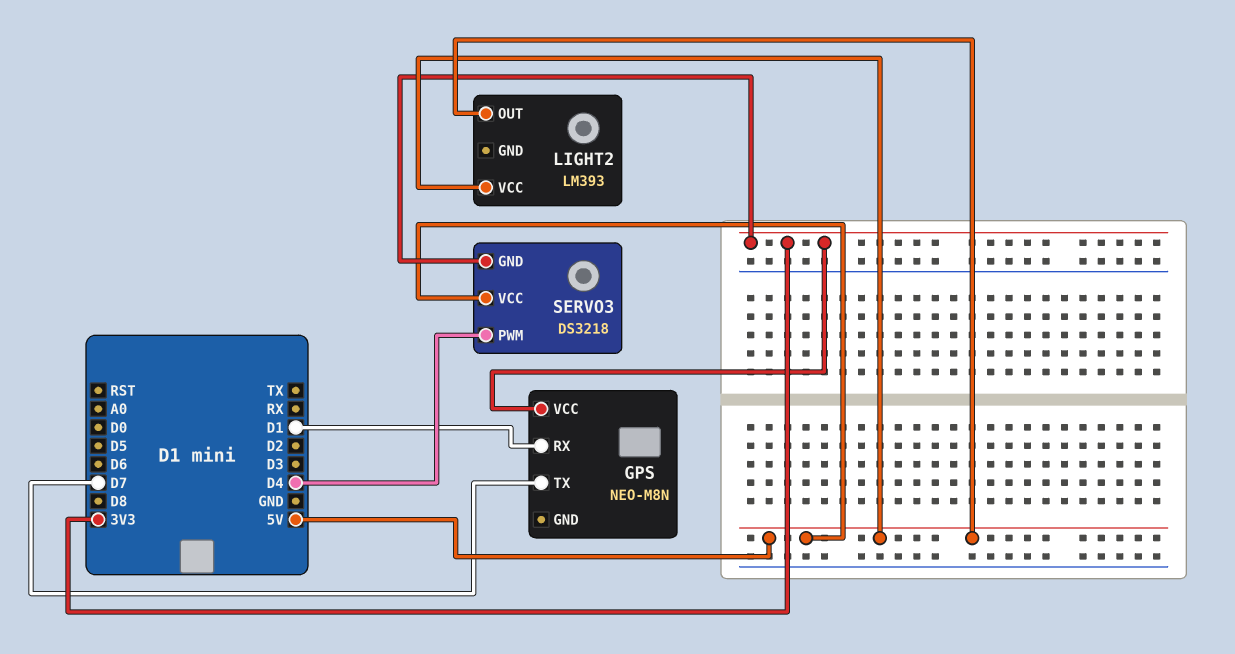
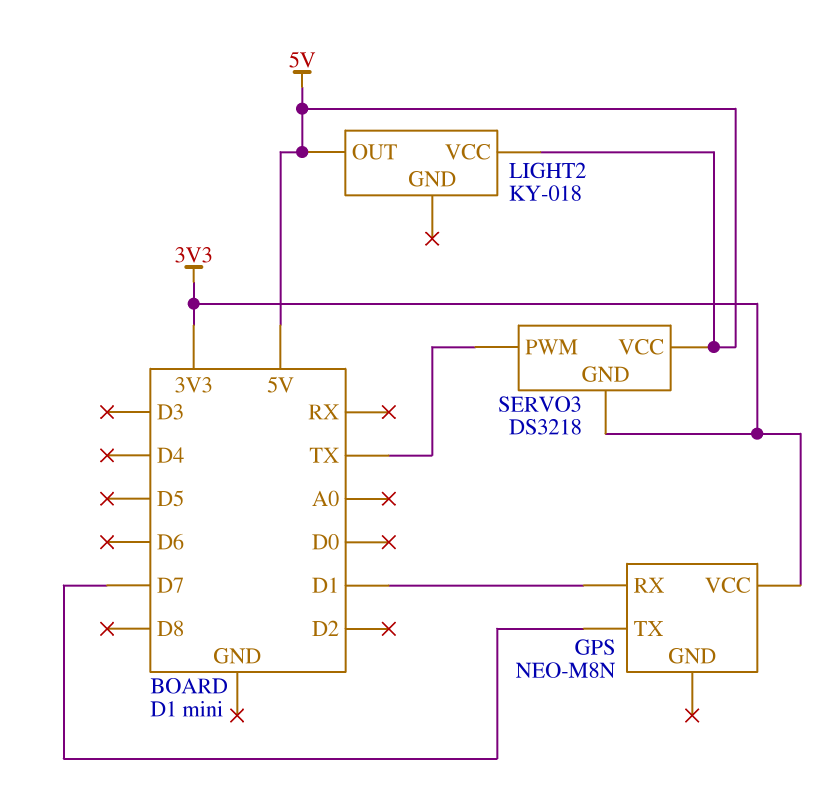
LIGHT2: LM393 -> KY-018
SERVO3 pin PWM: D4 -> TX

